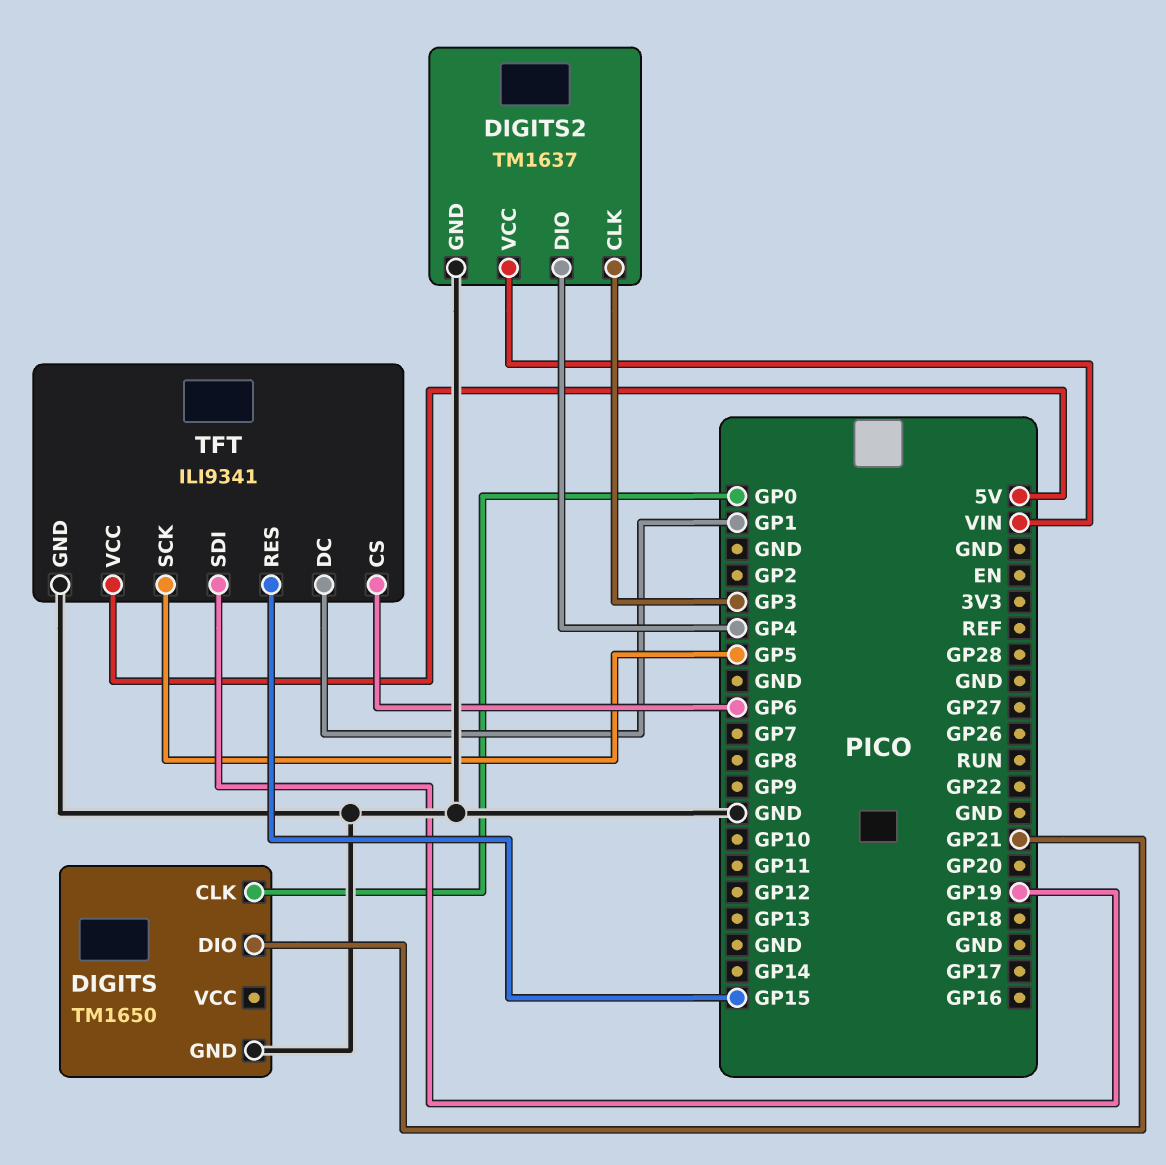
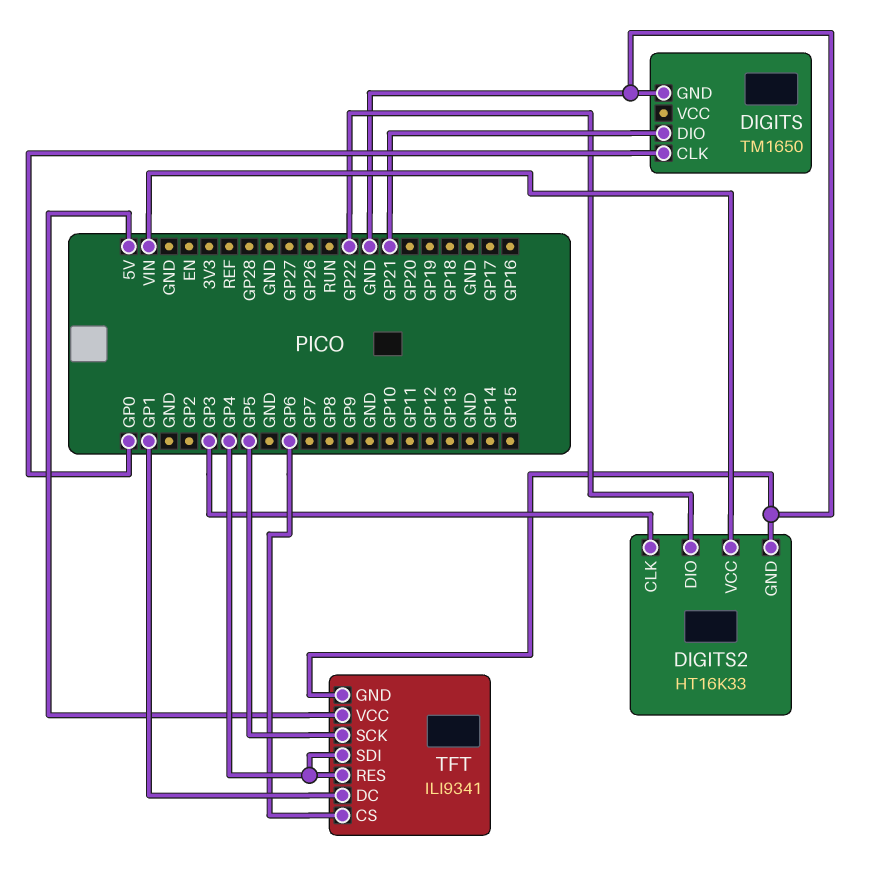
DIGITS2: TM1637 -> HT16K33
DIGITS2 pin DIO: GP4 -> GP22
TFT pin RES: GP15 -> GP4
TFT pin SDI: GP19 -> GP4

